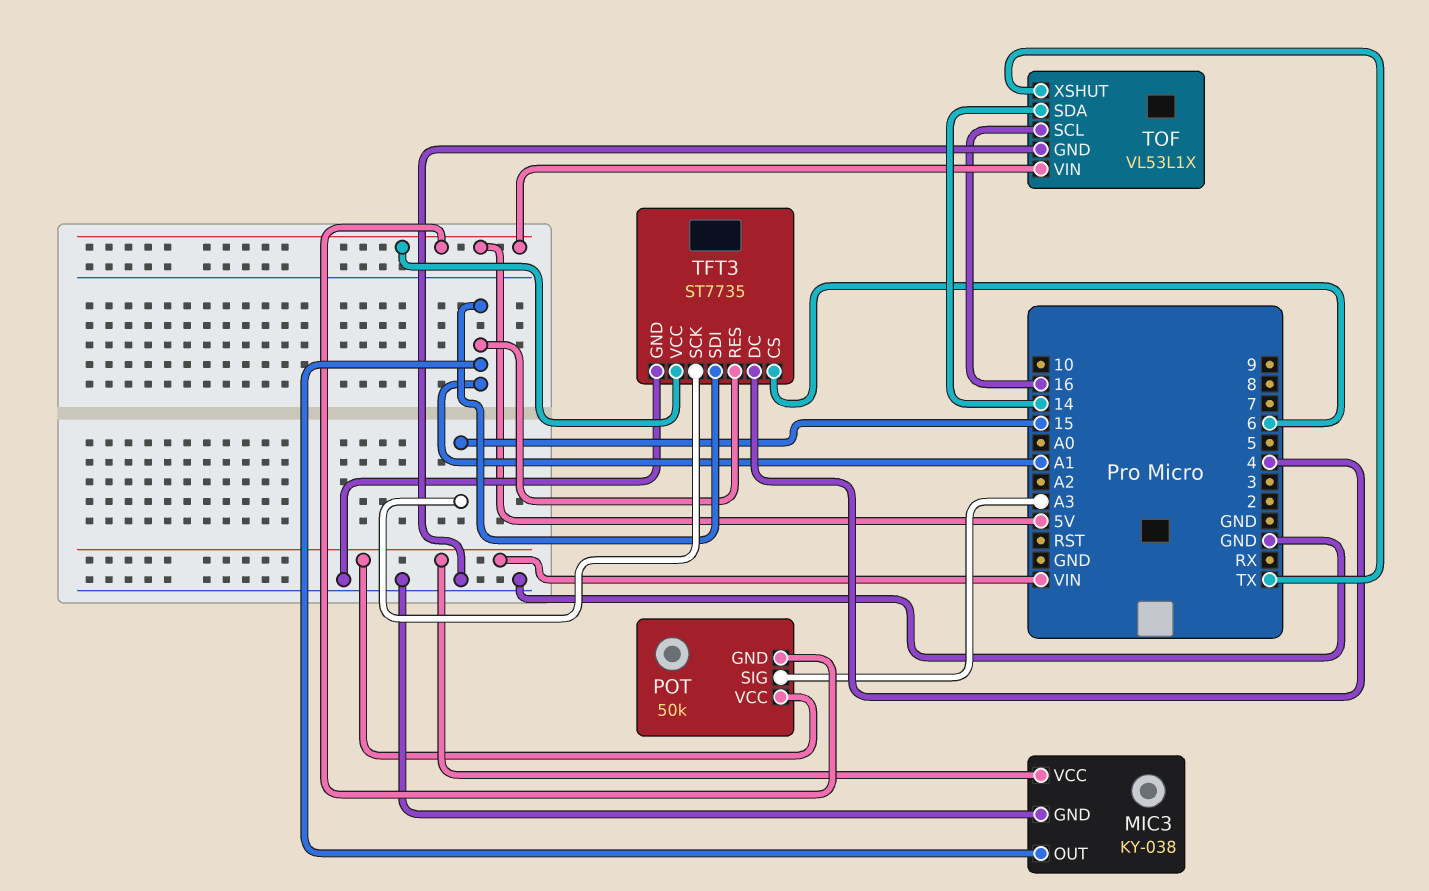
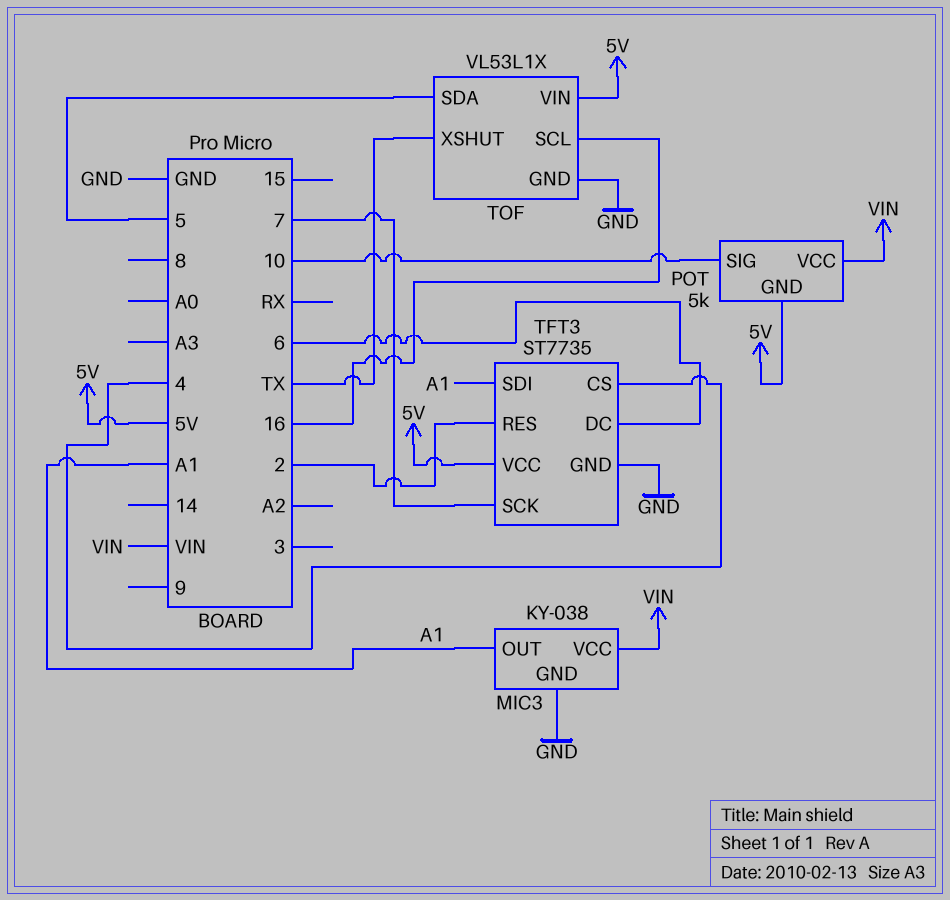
POT: 50k -> 5k
POT pin SIG: A3 -> 10
TFT3 pin CS: 6 -> 4
TFT3 pin DC: 4 -> 6
TFT3 pin RES: A1 -> 2
TFT3 pin SCK: 15 -> 7
TOF pin SDA: 14 -> 5

